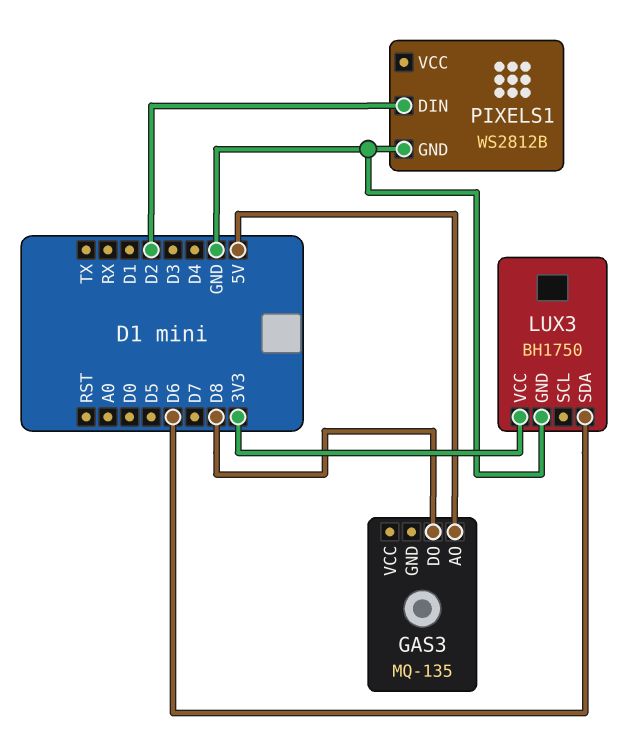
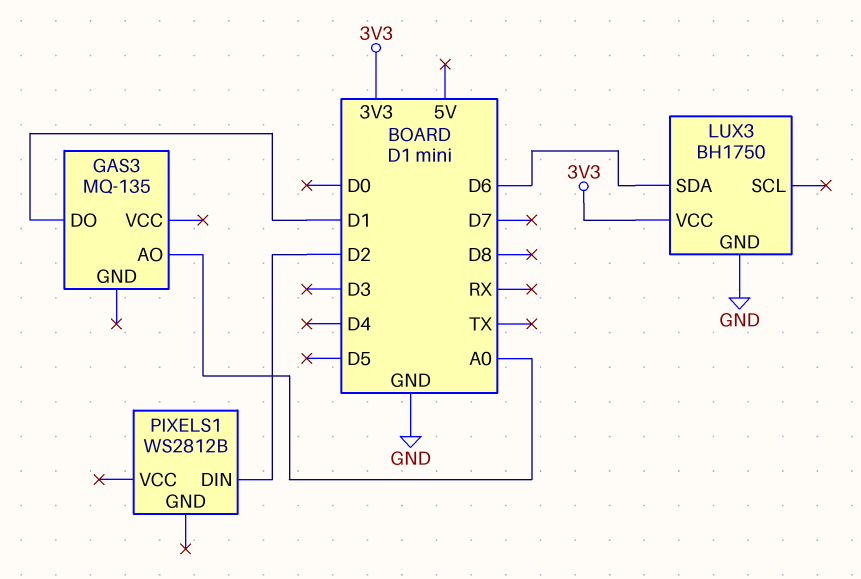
GAS3 pin AO: 5V -> A0
GAS3 pin DO: D8 -> D1
PIXELS1 pin GND: GND -> none

